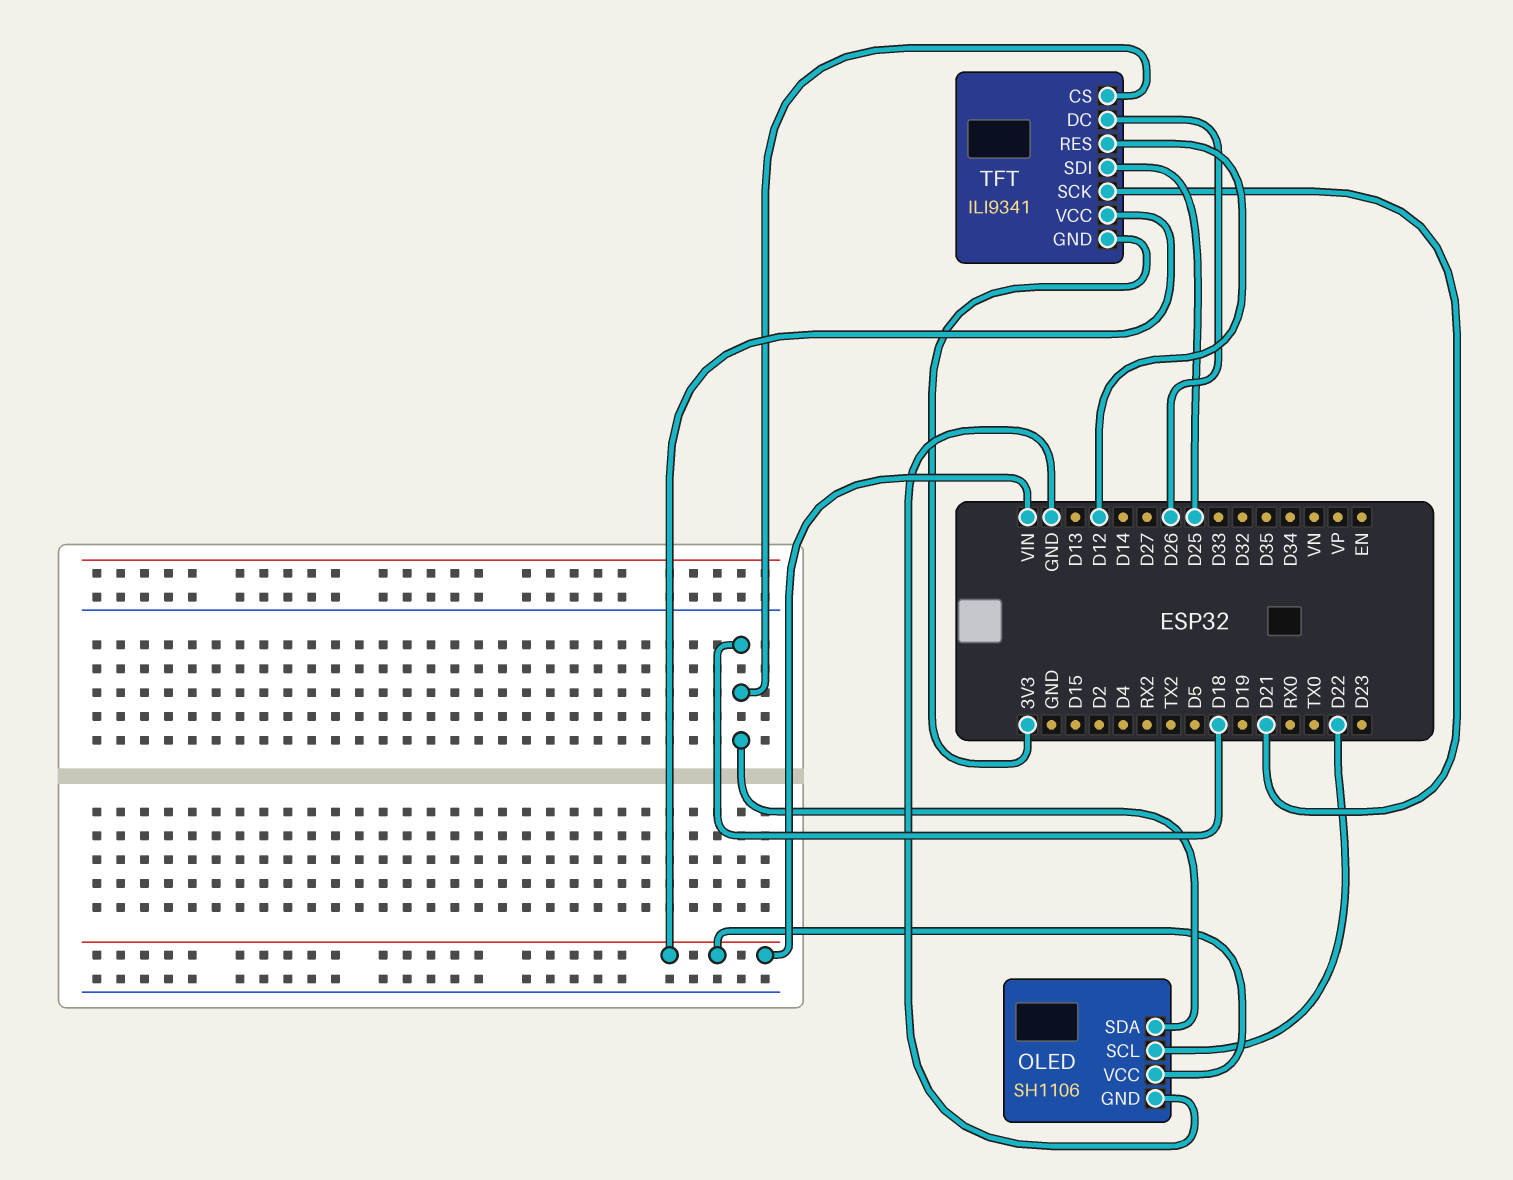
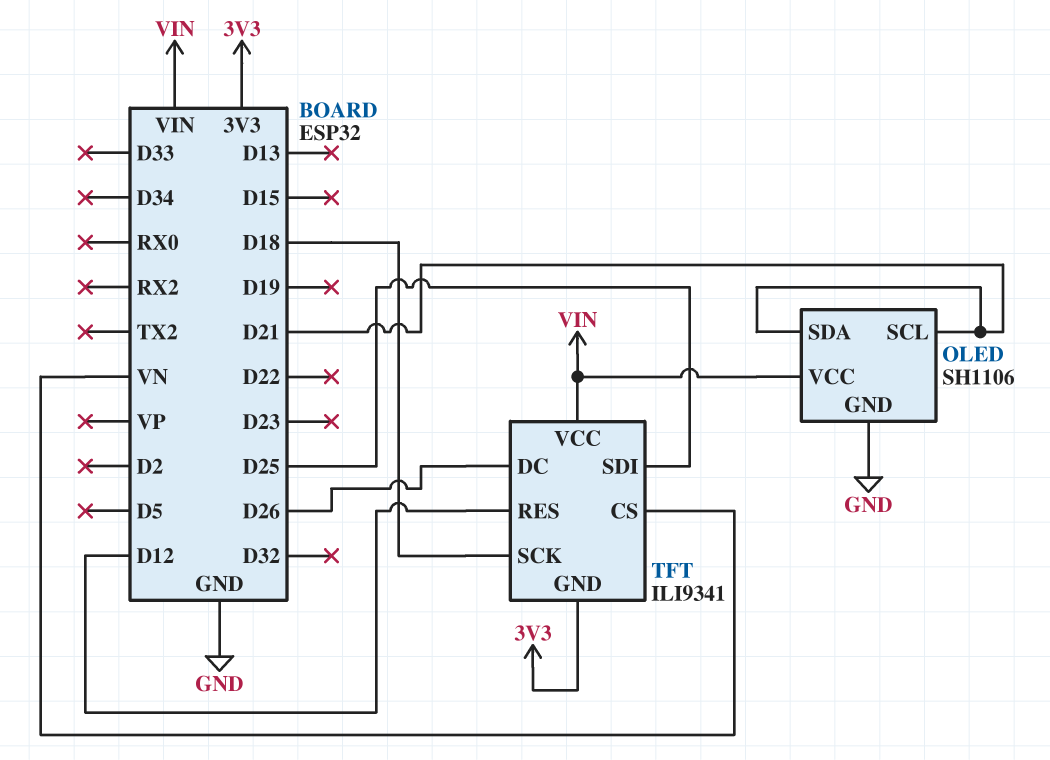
OLED pin SCL: D22 -> D21
OLED pin SDA: D18 -> D21
TFT pin CS: D18 -> VN
TFT pin SCK: D21 -> D18

